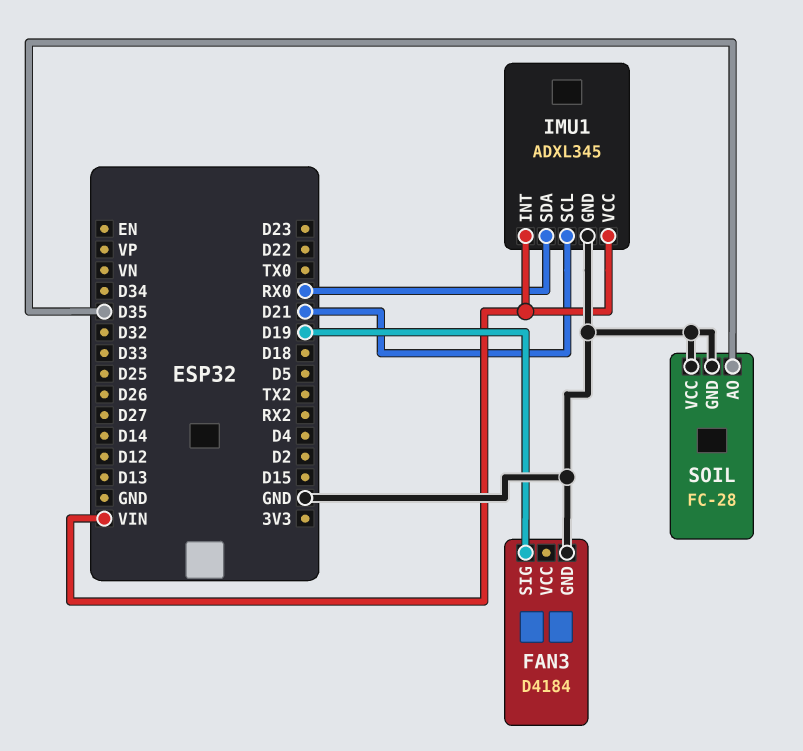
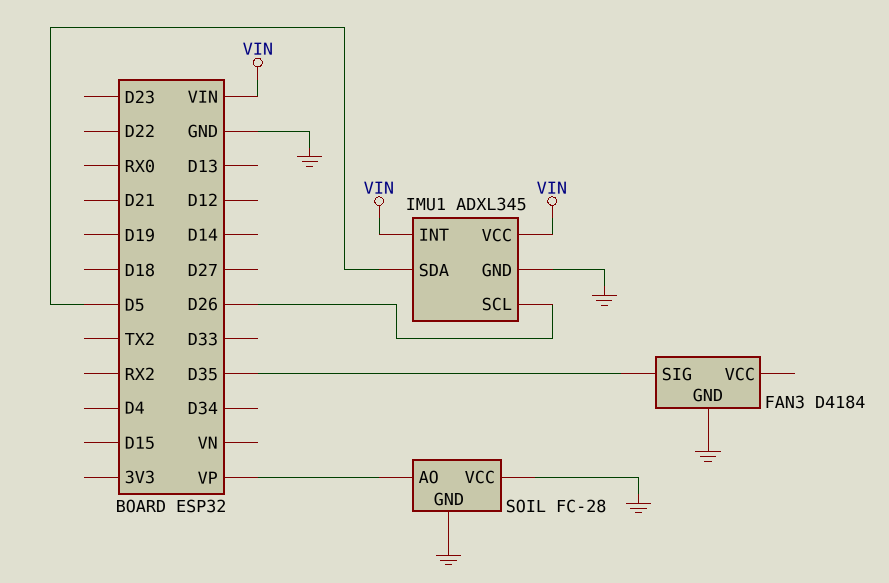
FAN3 pin SIG: D19 -> D35
IMU1 pin SCL: D21 -> D26
IMU1 pin SDA: RX0 -> D5
SOIL pin AO: D35 -> VP

